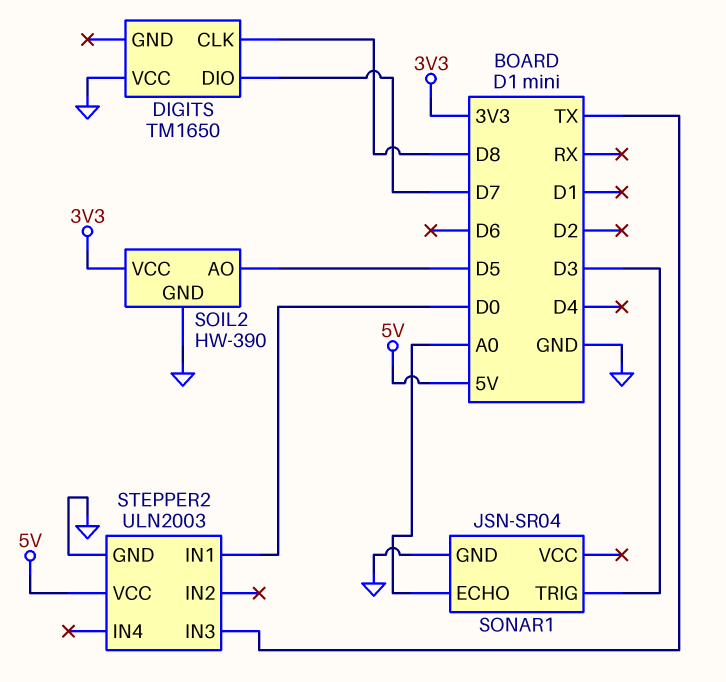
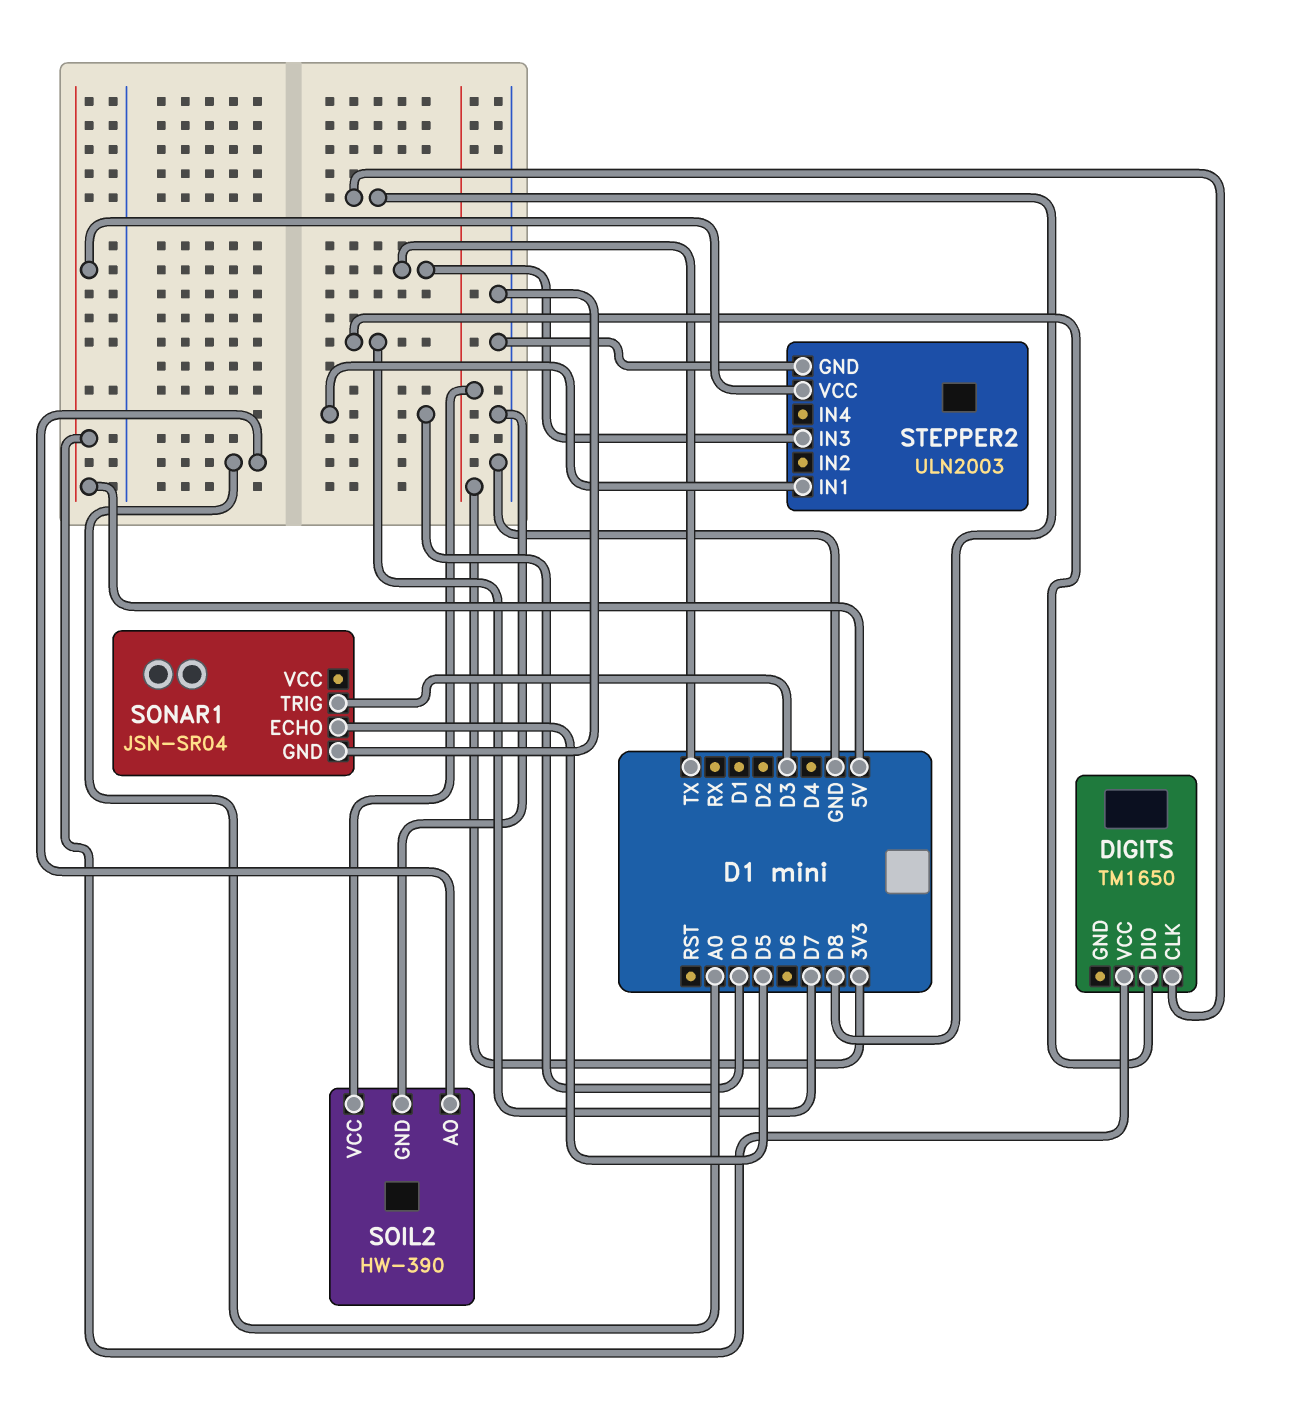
DIGITS pin VCC: GND -> 5V
SOIL2 pin AO: D5 -> A0
SONAR1 pin ECHO: A0 -> D5

